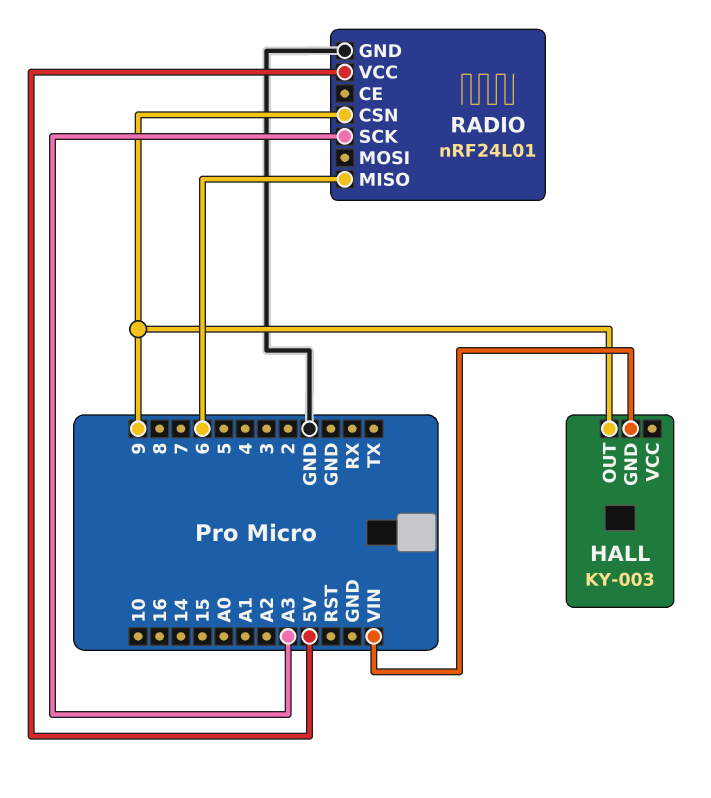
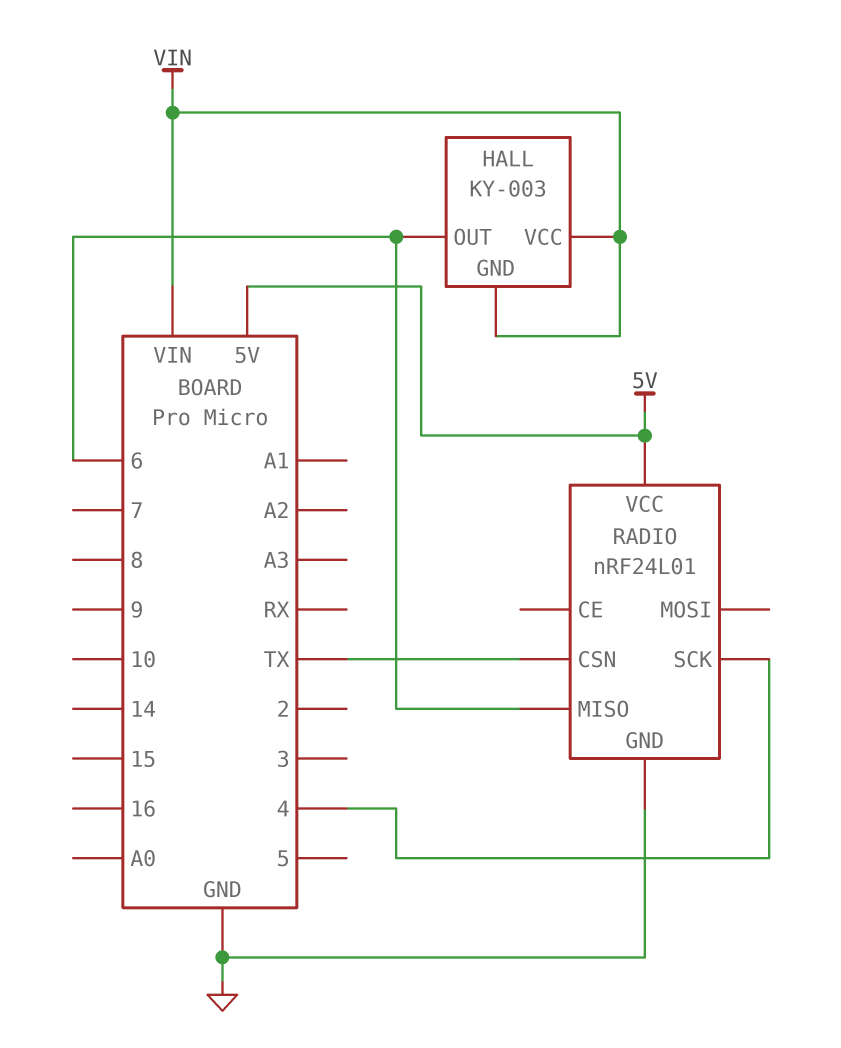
HALL pin OUT: 9 -> 6
HALL pin VCC: none -> VIN
RADIO pin CSN: 9 -> TX
RADIO pin SCK: A3 -> 4

